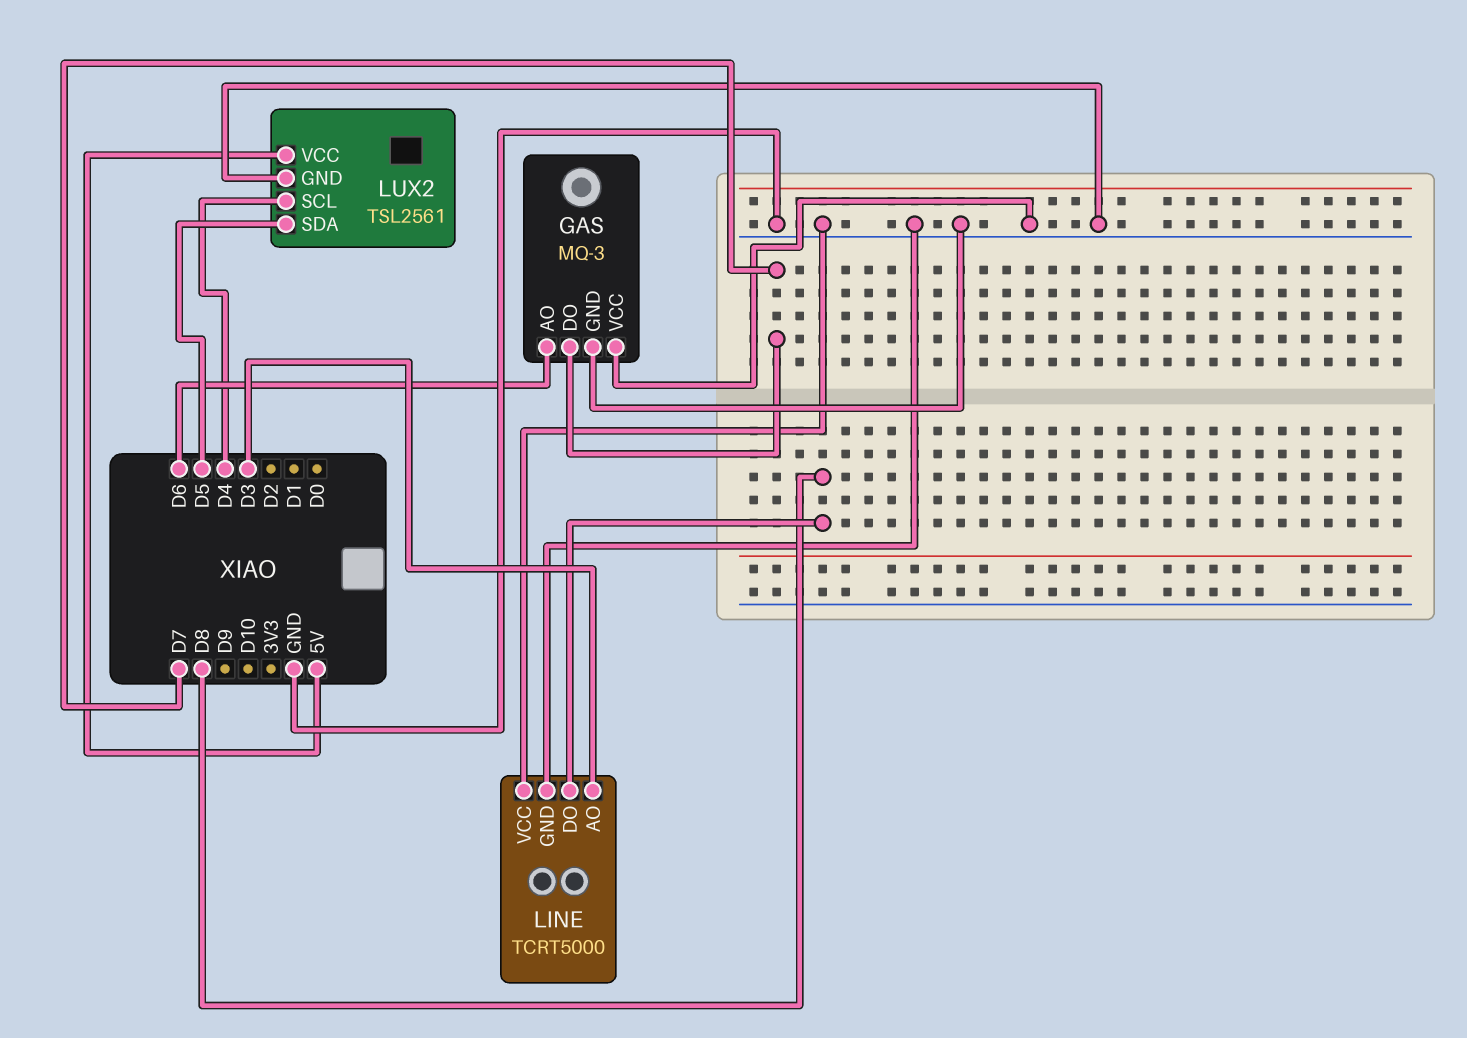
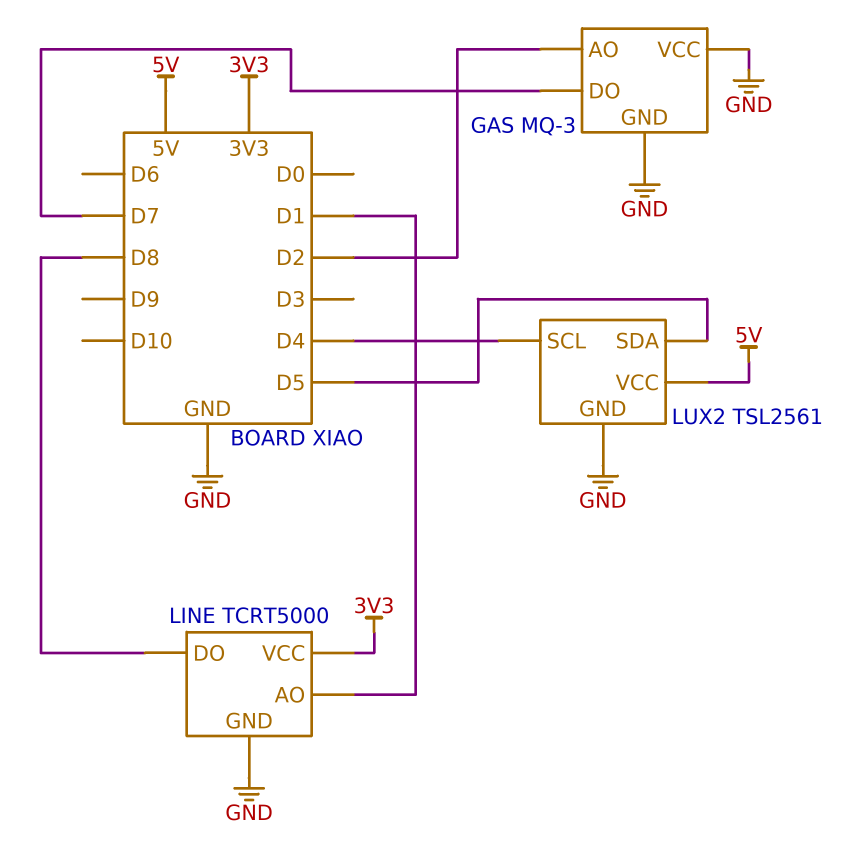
GAS pin AO: D6 -> D2
LINE pin AO: D3 -> D1
LINE pin VCC: GND -> 3V3

